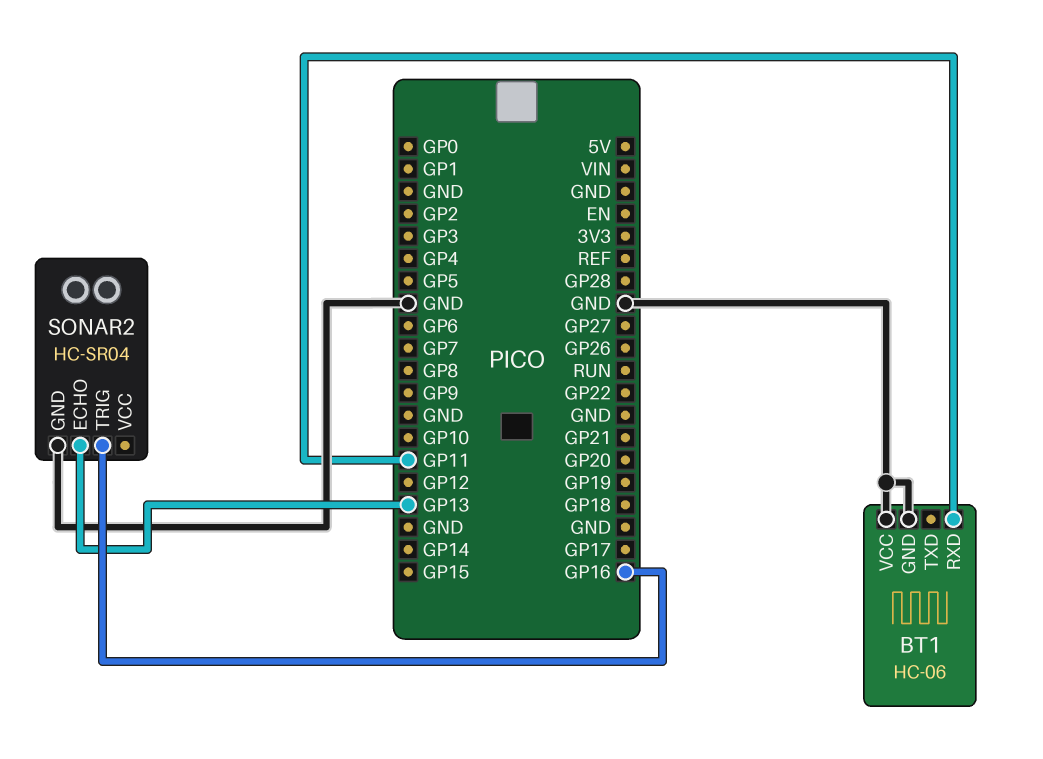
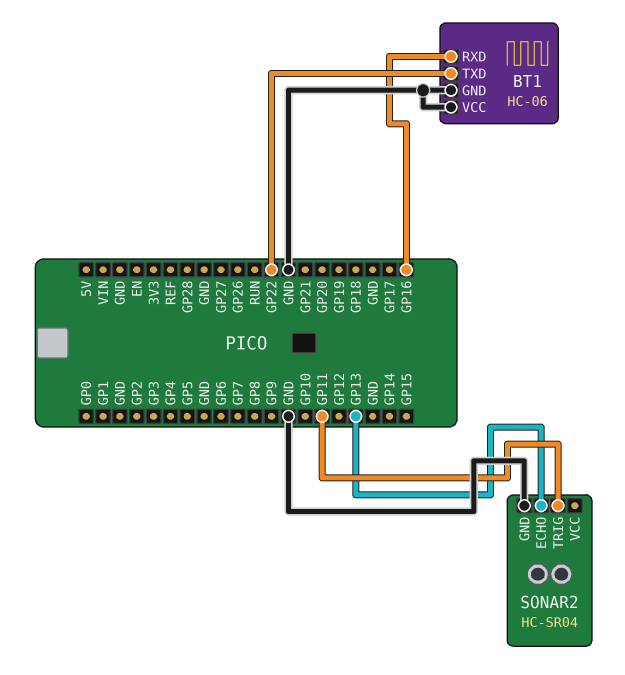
BT1 pin RXD: GP11 -> GP16
BT1 pin TXD: none -> GP22
SONAR2 pin TRIG: GP16 -> GP11

